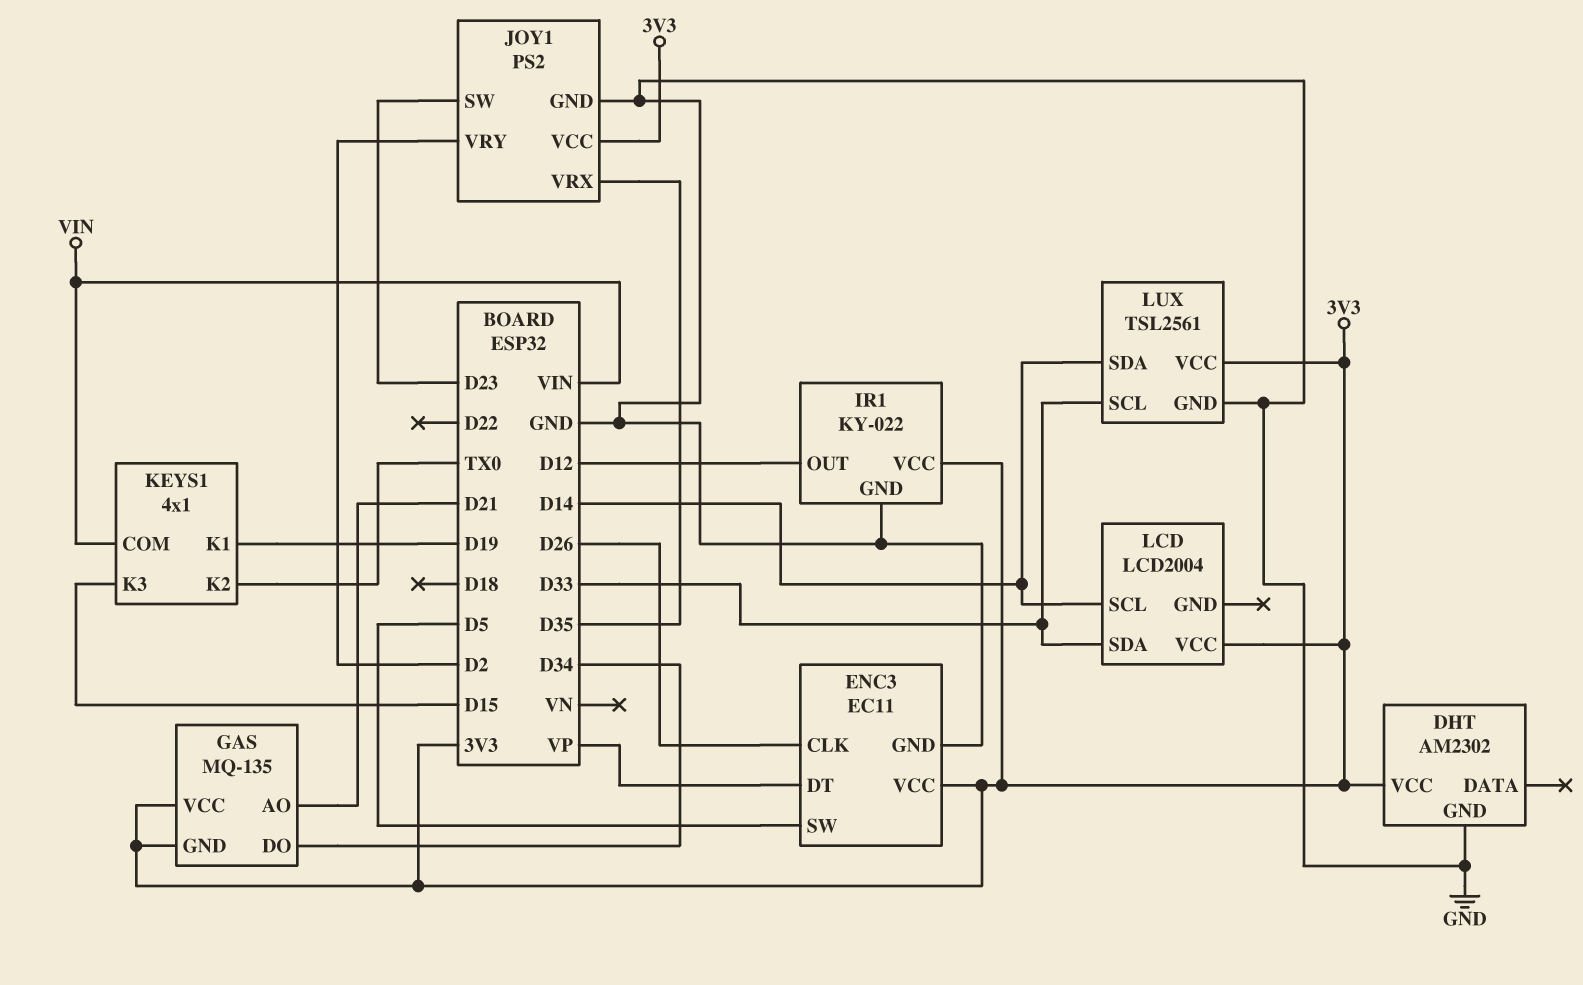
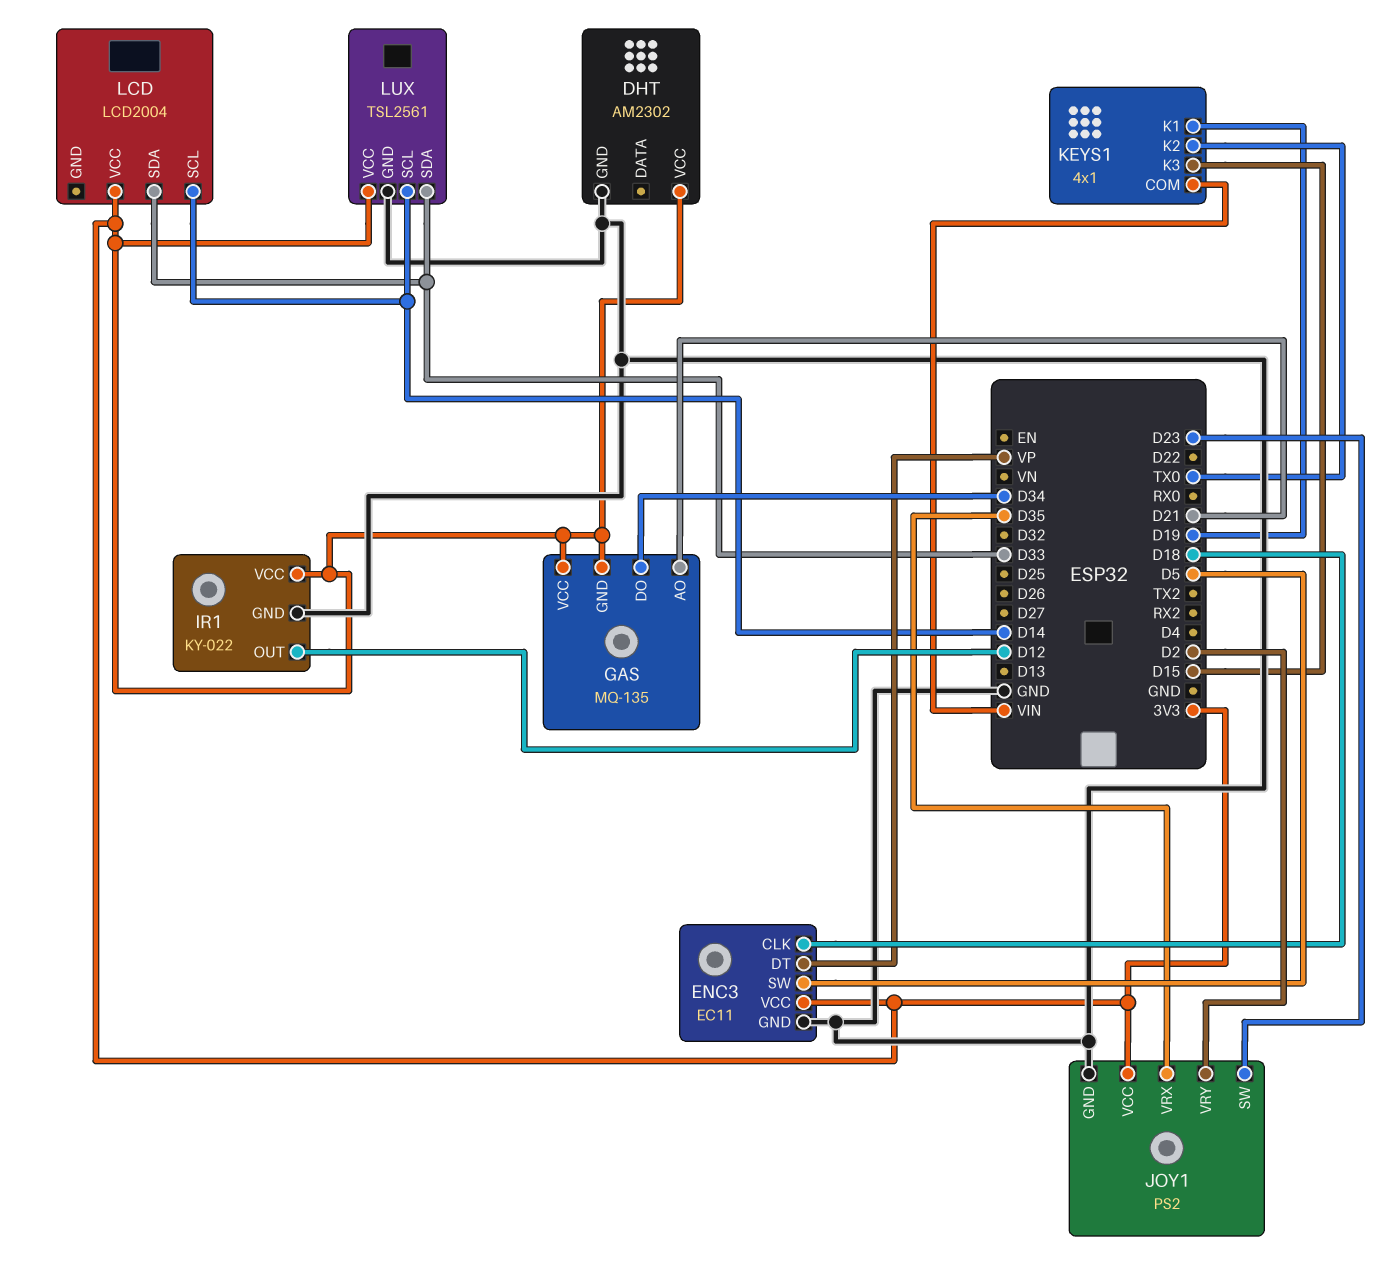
ENC3 pin CLK: D26 -> D18
LUX pin SCL: D33 -> D14
LUX pin SDA: D14 -> D33

